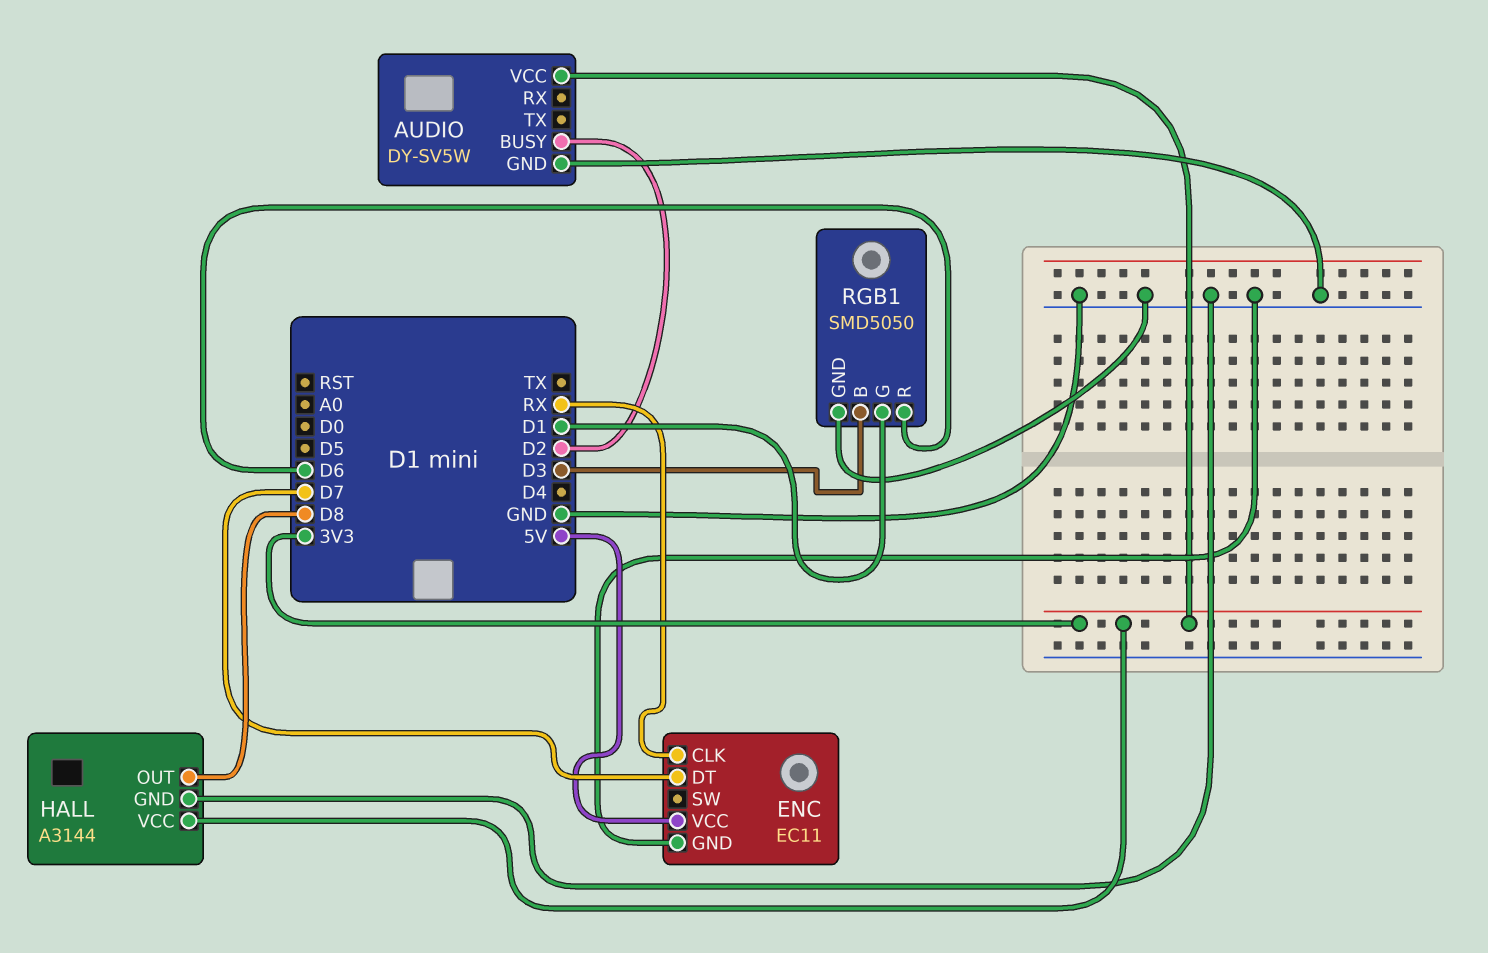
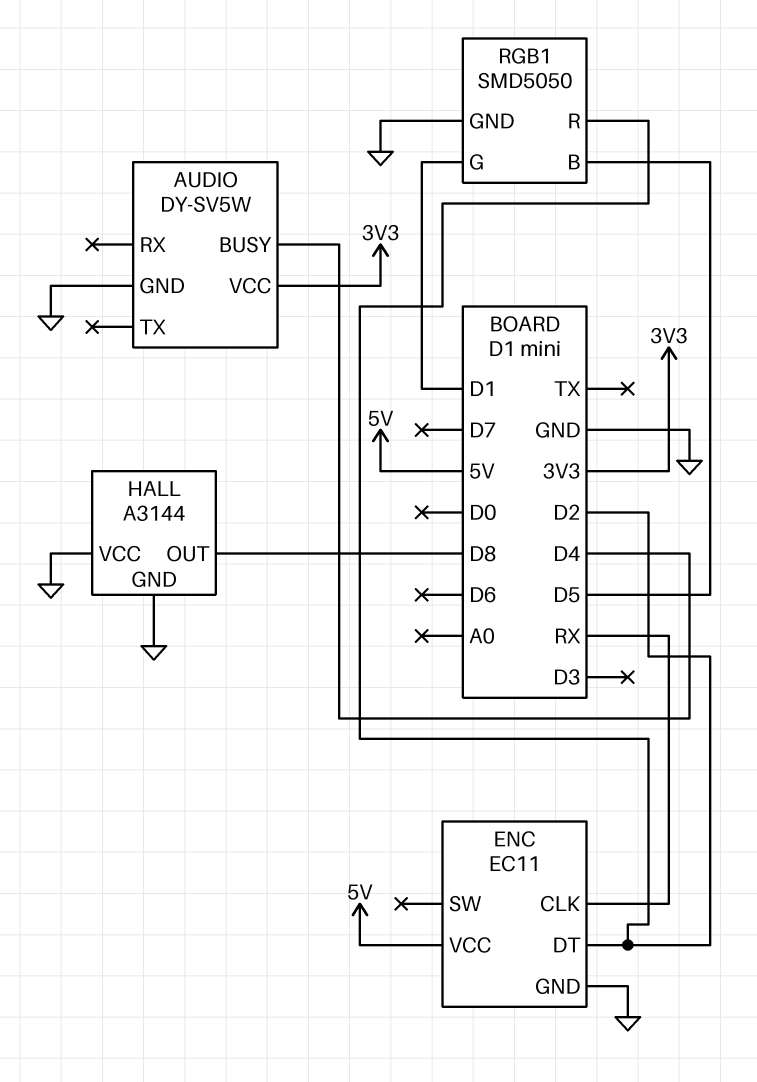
AUDIO pin BUSY: D2 -> D4
ENC pin DT: D7 -> D2
HALL pin VCC: 3V3 -> GND
RGB1 pin B: D3 -> D5
RGB1 pin R: D6 -> D2

